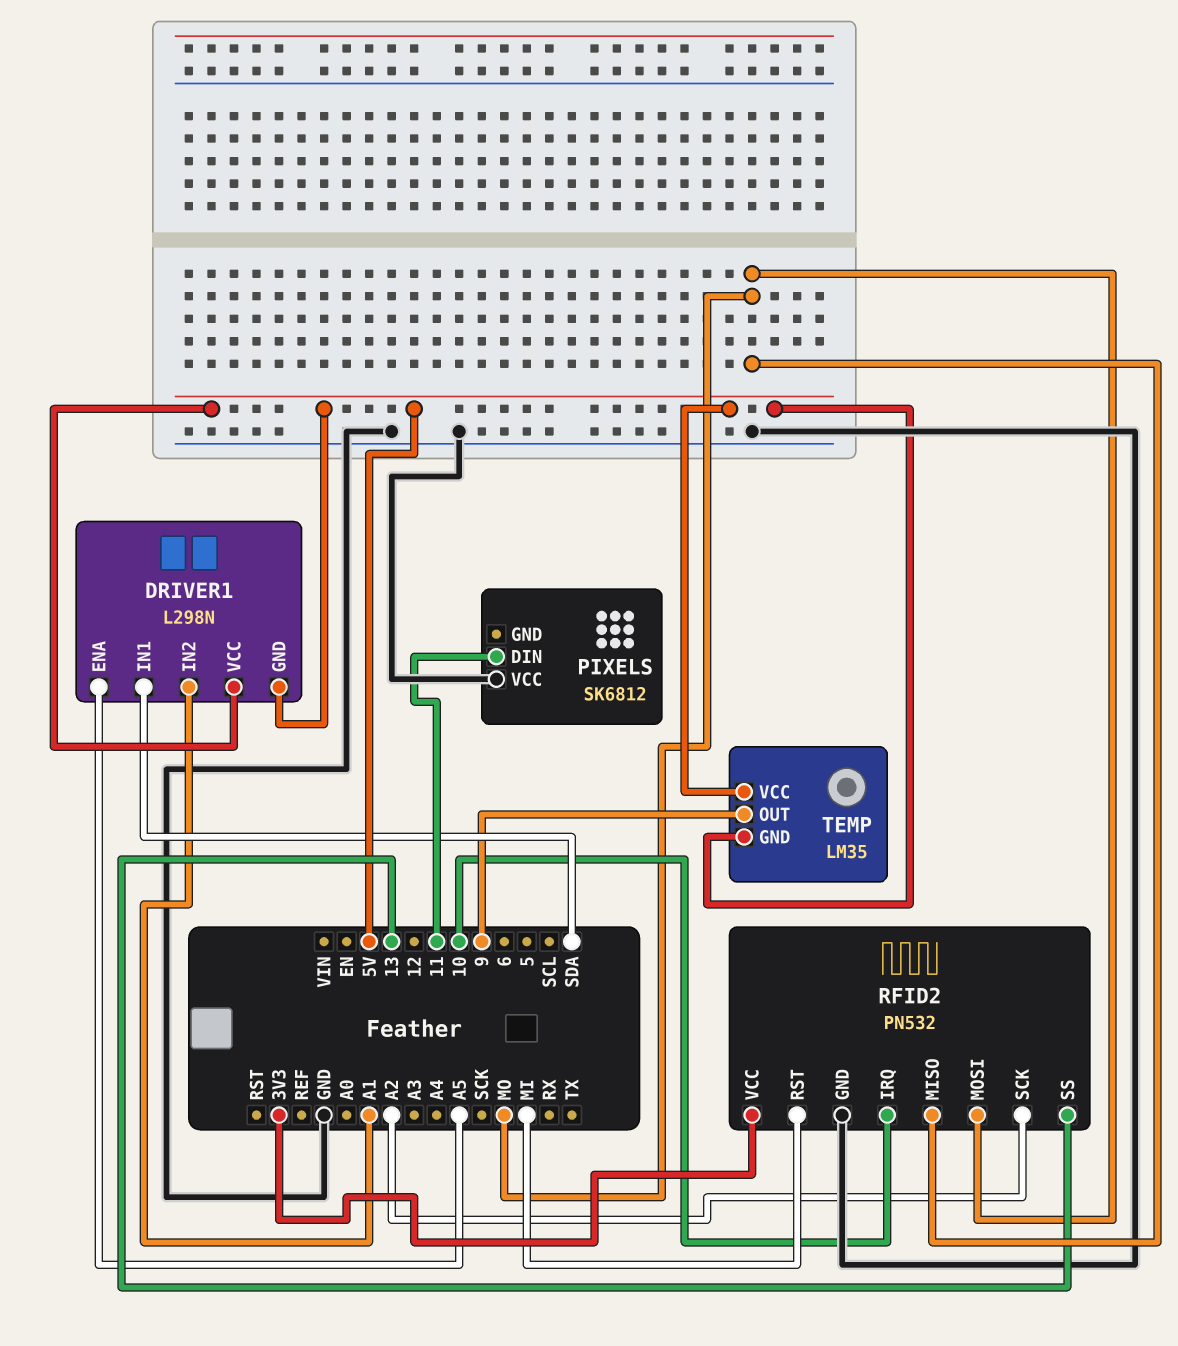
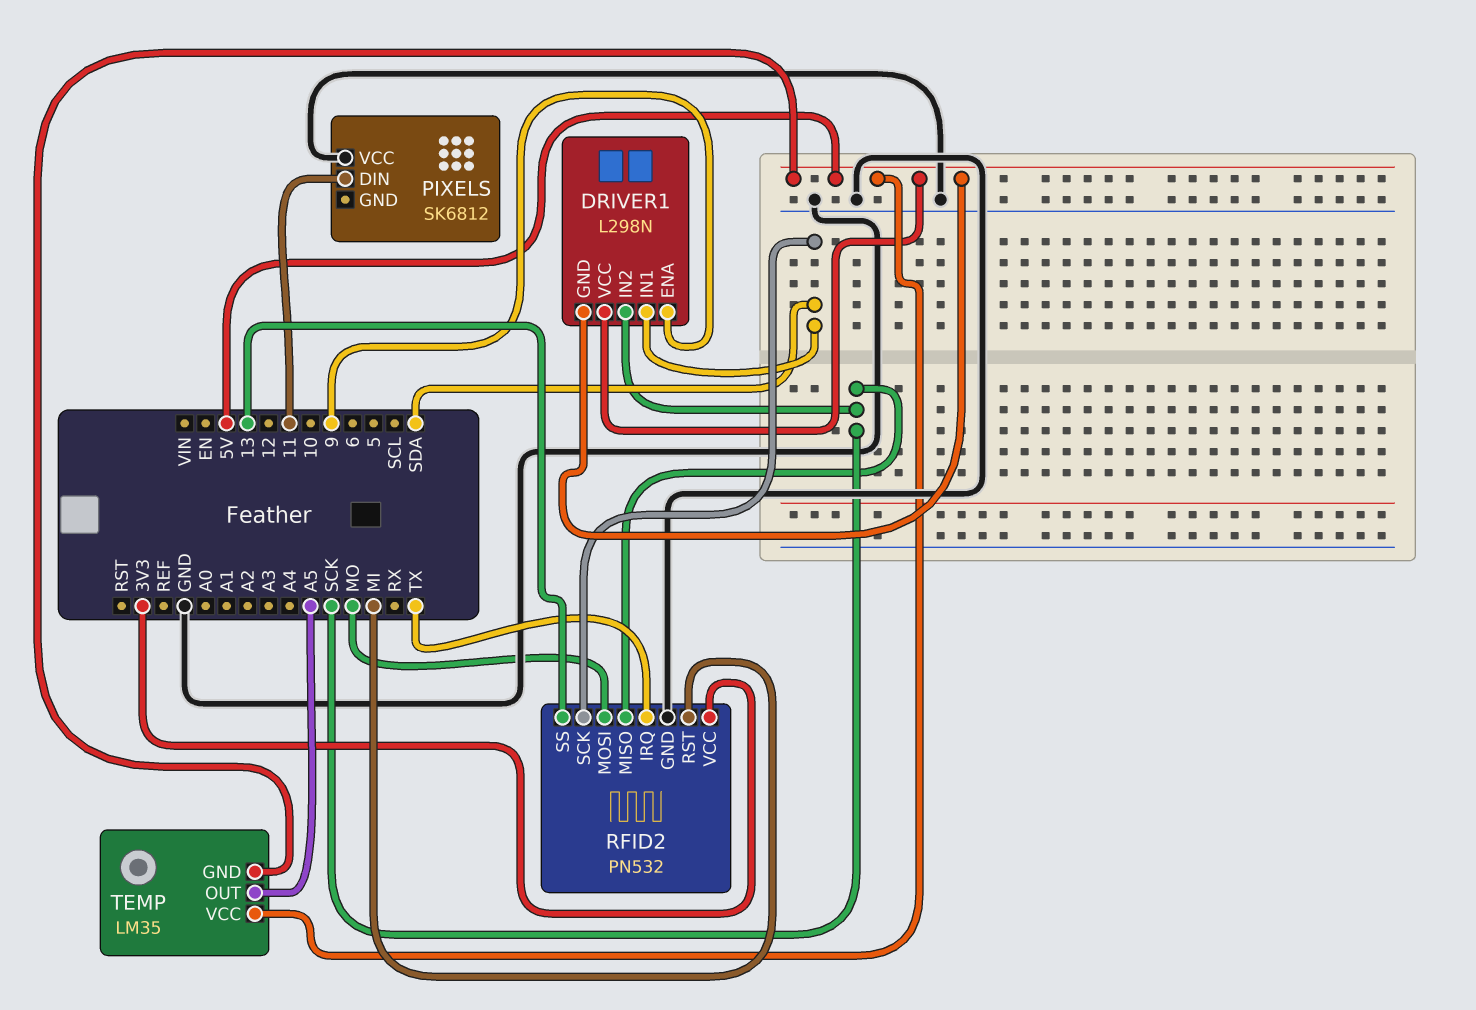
DRIVER1 pin ENA: A5 -> 9
DRIVER1 pin IN2: A1 -> SCK
RFID2 pin IRQ: 10 -> TX
RFID2 pin MISO: MO -> SCK
RFID2 pin SCK: A2 -> SDA
TEMP pin OUT: 9 -> A5

